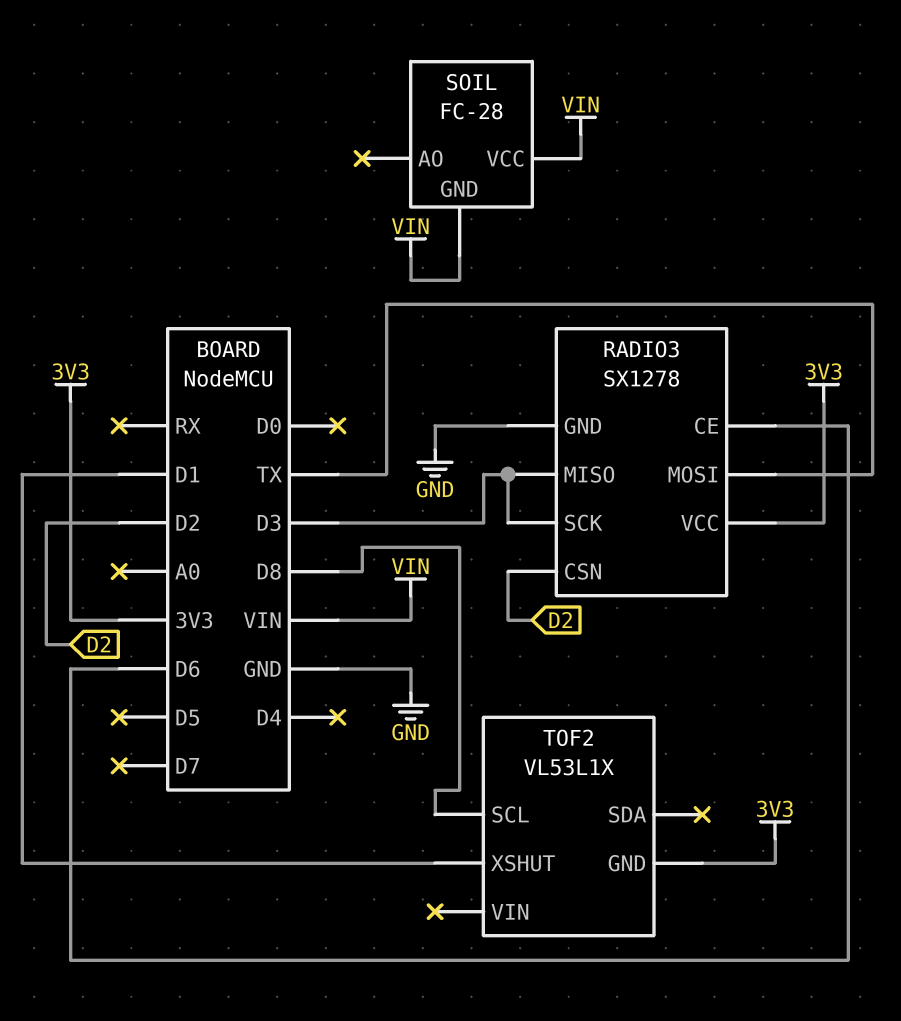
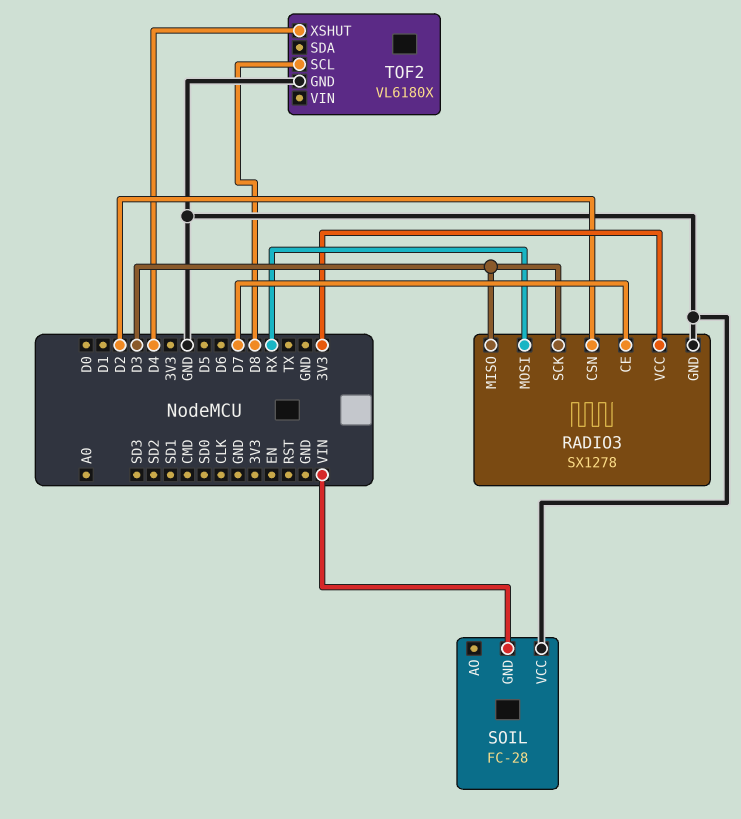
RADIO3 pin CE: D6 -> D7
RADIO3 pin MOSI: TX -> RX
SOIL pin VCC: VIN -> GND
TOF2: VL53L1X -> VL6180X
TOF2 pin GND: 3V3 -> GND
TOF2 pin XSHUT: D1 -> D4

